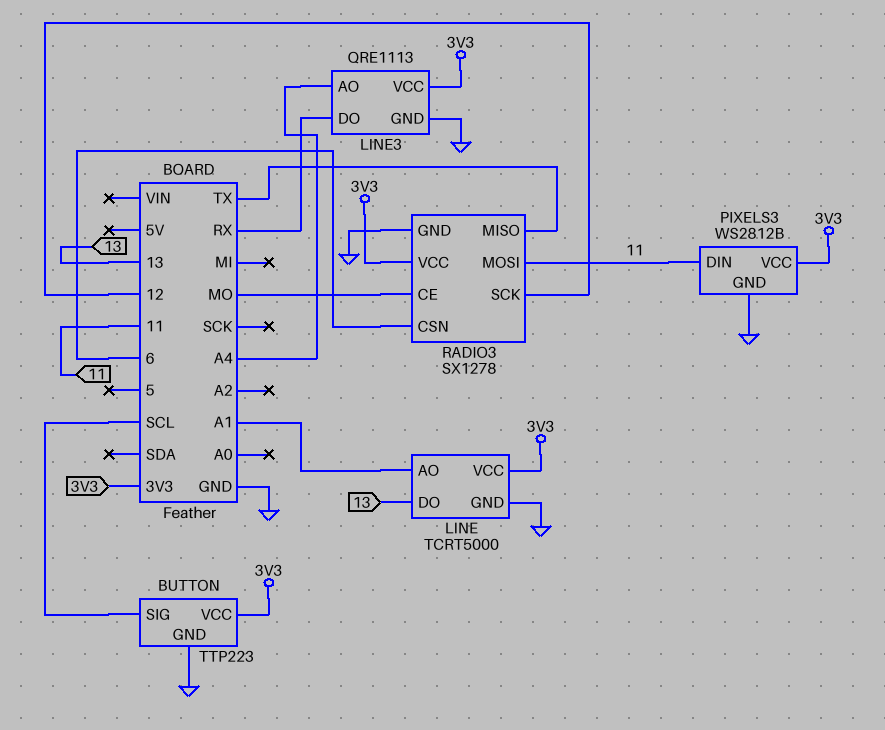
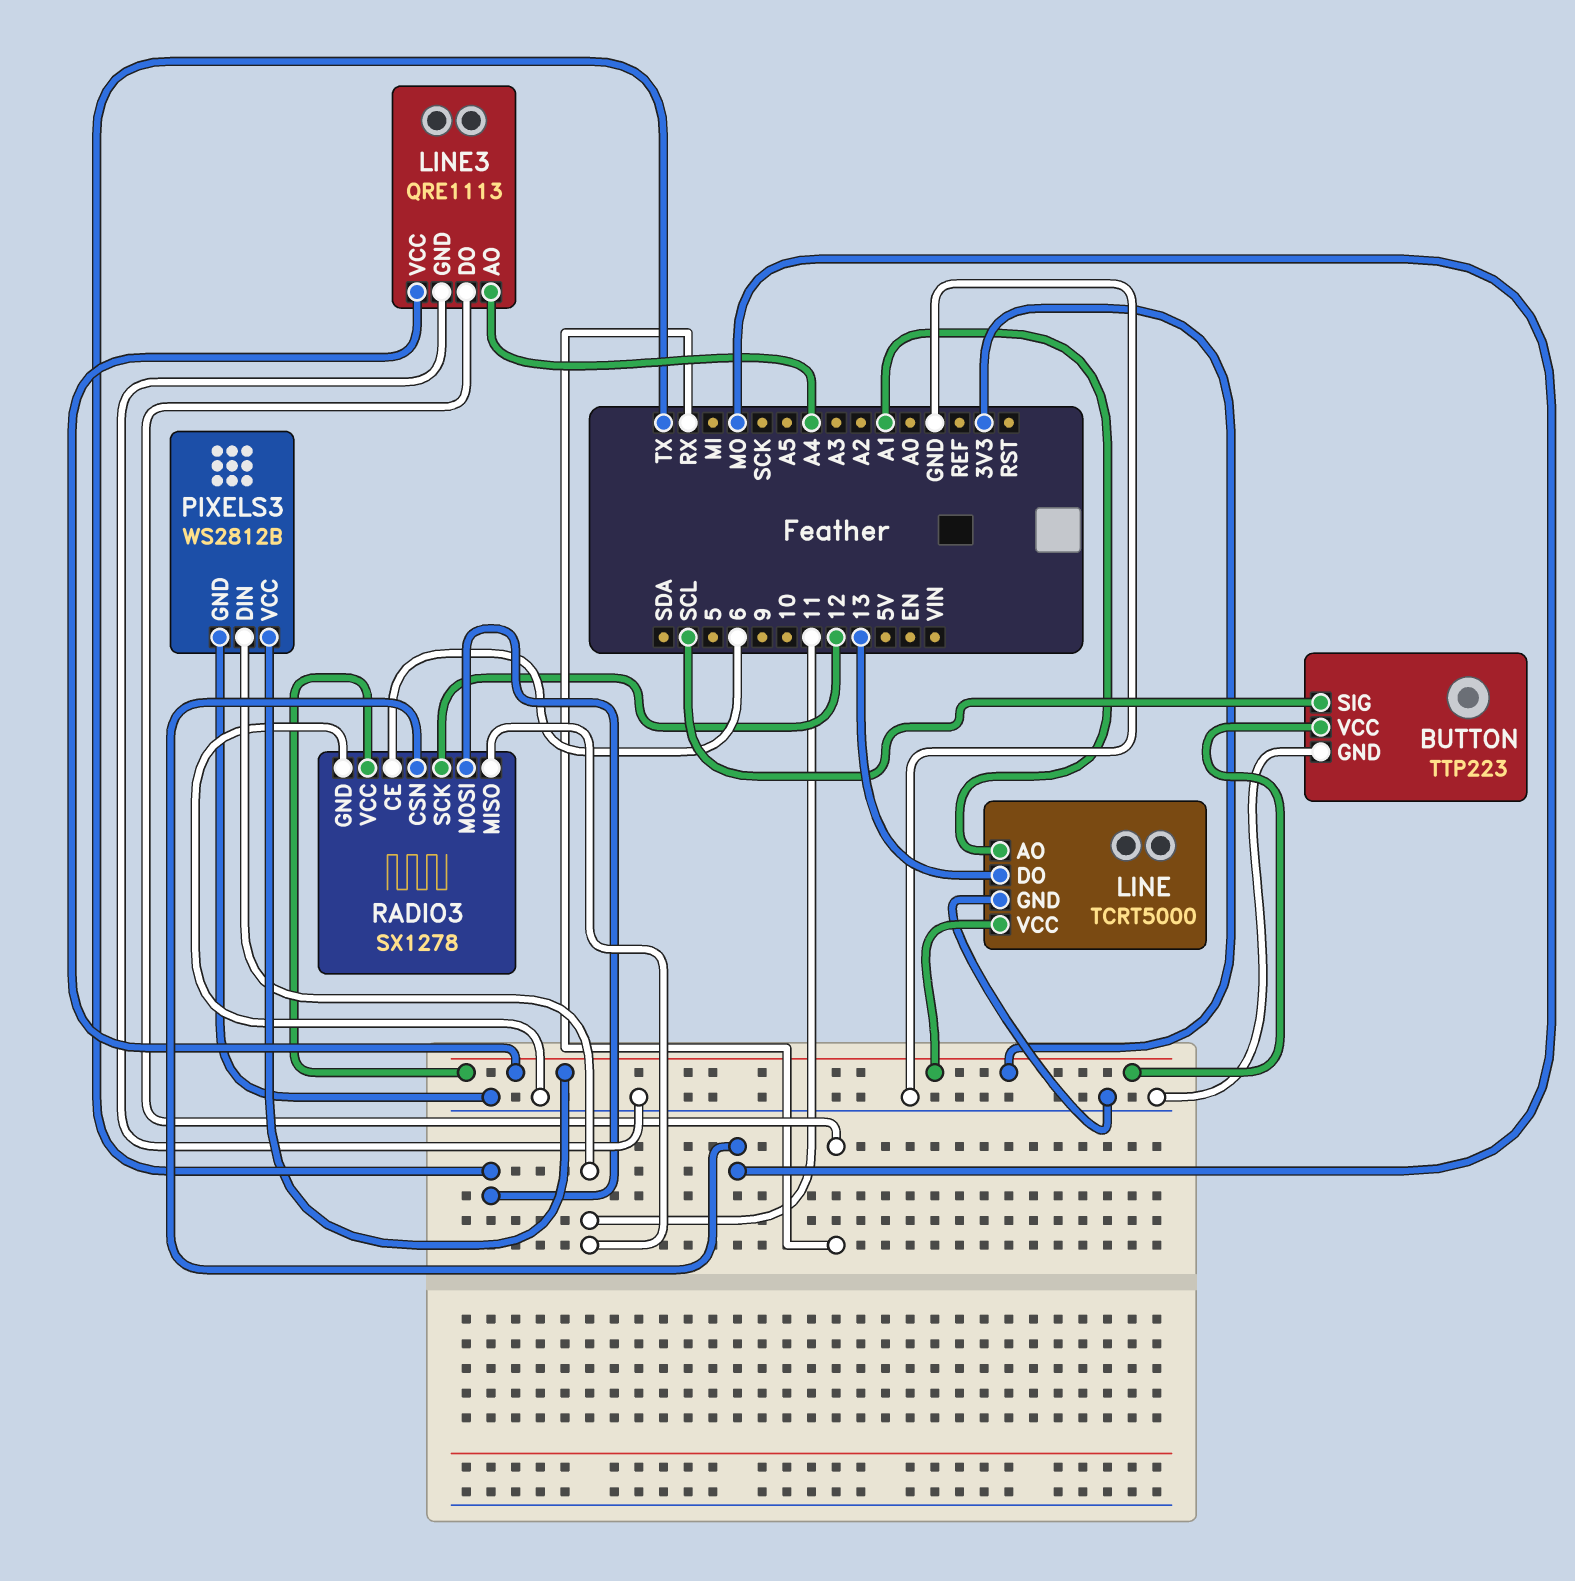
RADIO3 pin CE: MO -> 6
RADIO3 pin CSN: 6 -> MO
RADIO3 pin MISO: TX -> 11
RADIO3 pin MOSI: 11 -> TX

